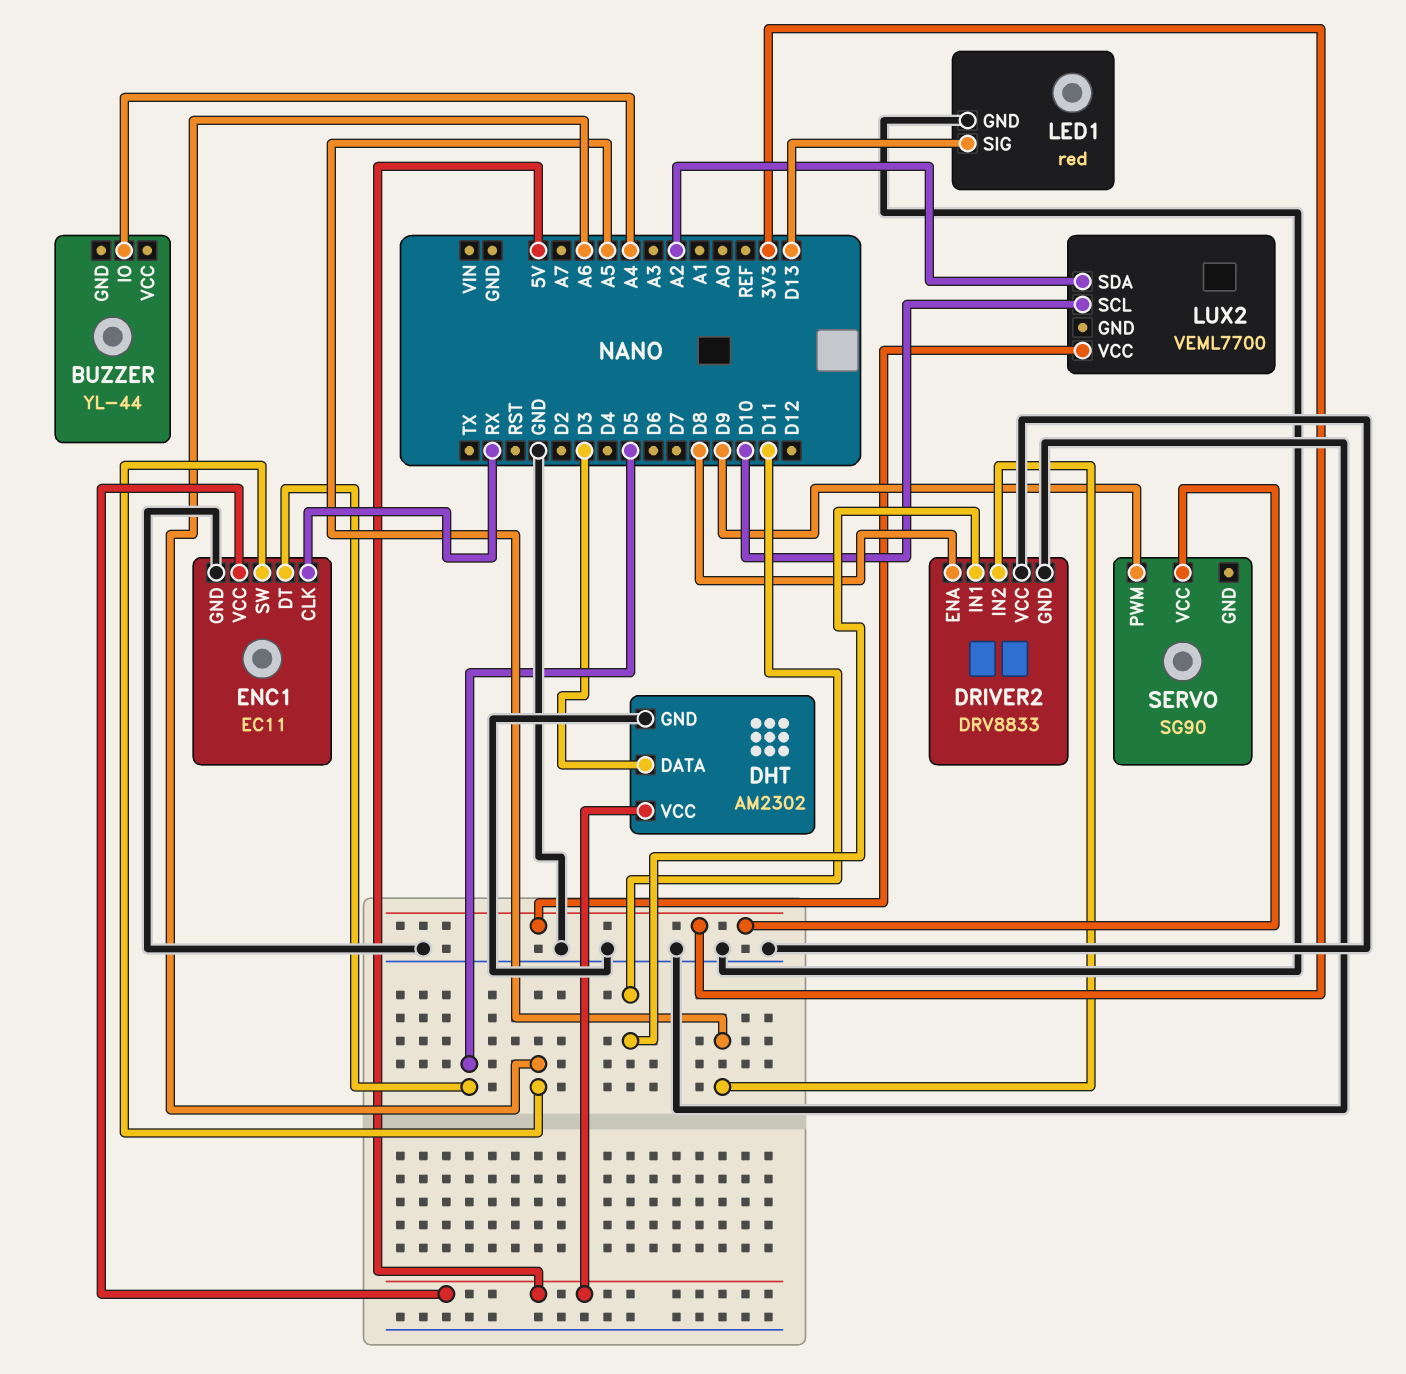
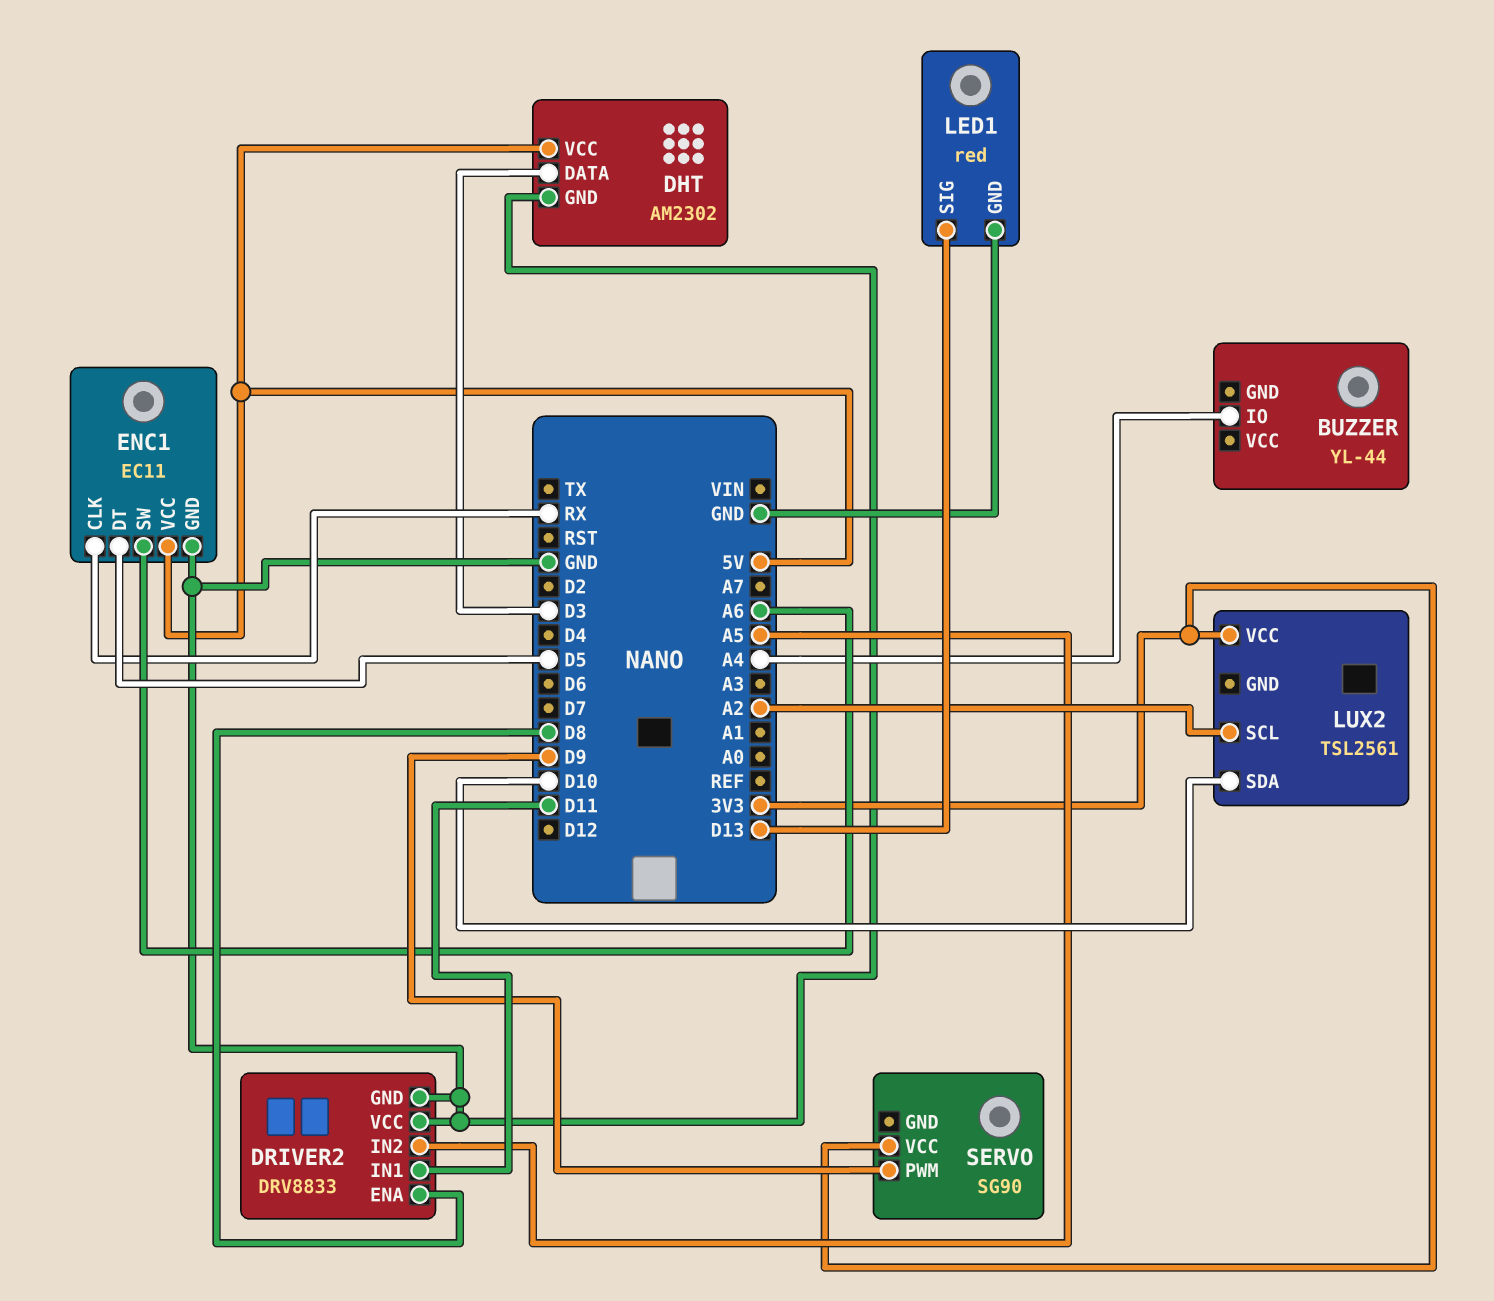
LUX2: VEML7700 -> TSL2561
LUX2 pin SCL: D10 -> A2
LUX2 pin SDA: A2 -> D10

